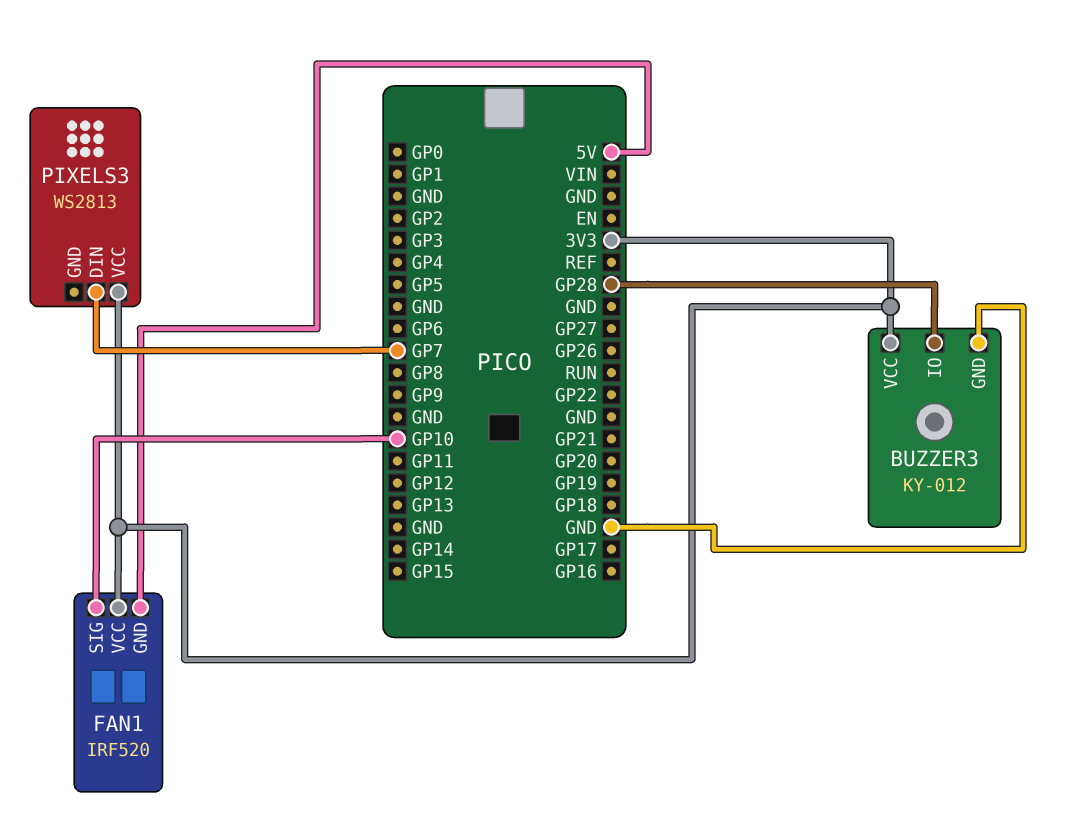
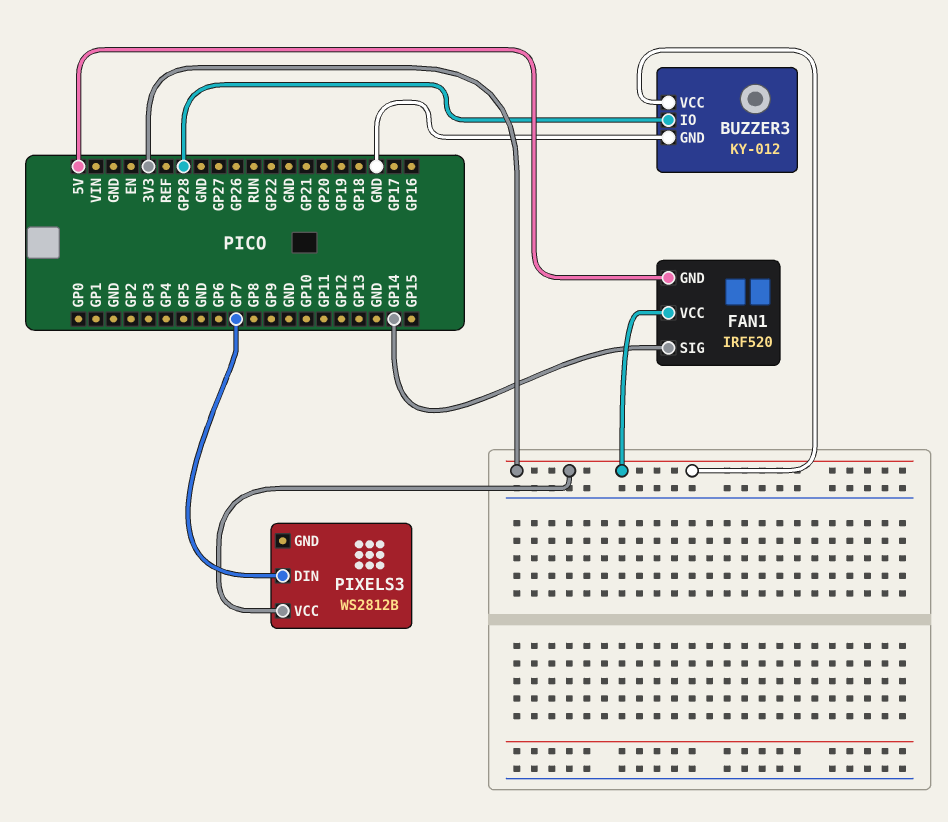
FAN1 pin SIG: GP10 -> GP14
PIXELS3: WS2813 -> WS2812B

